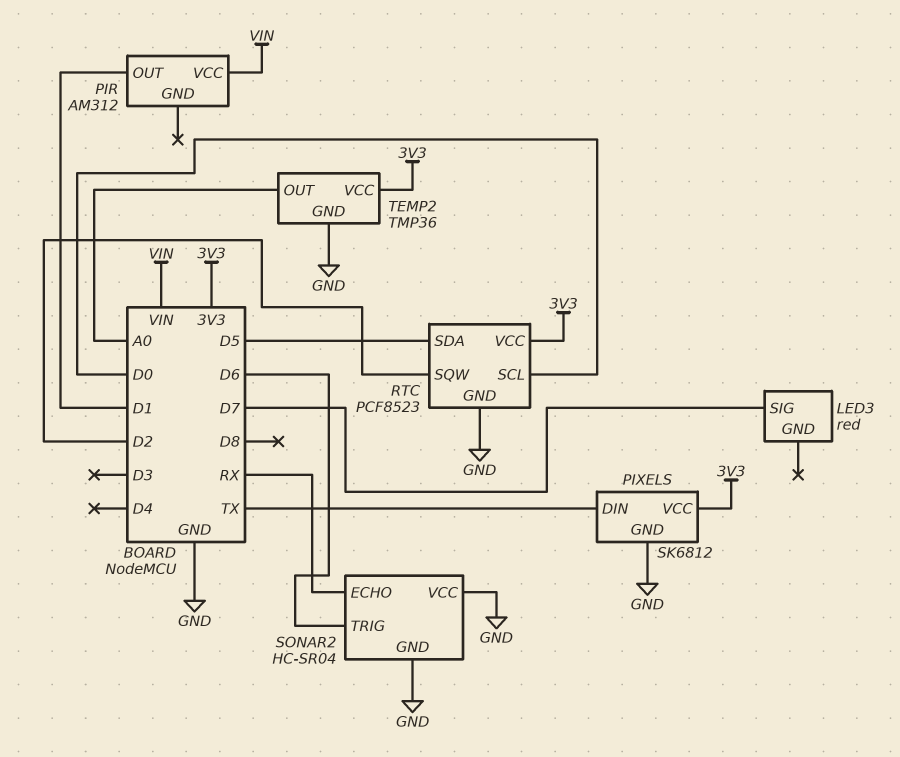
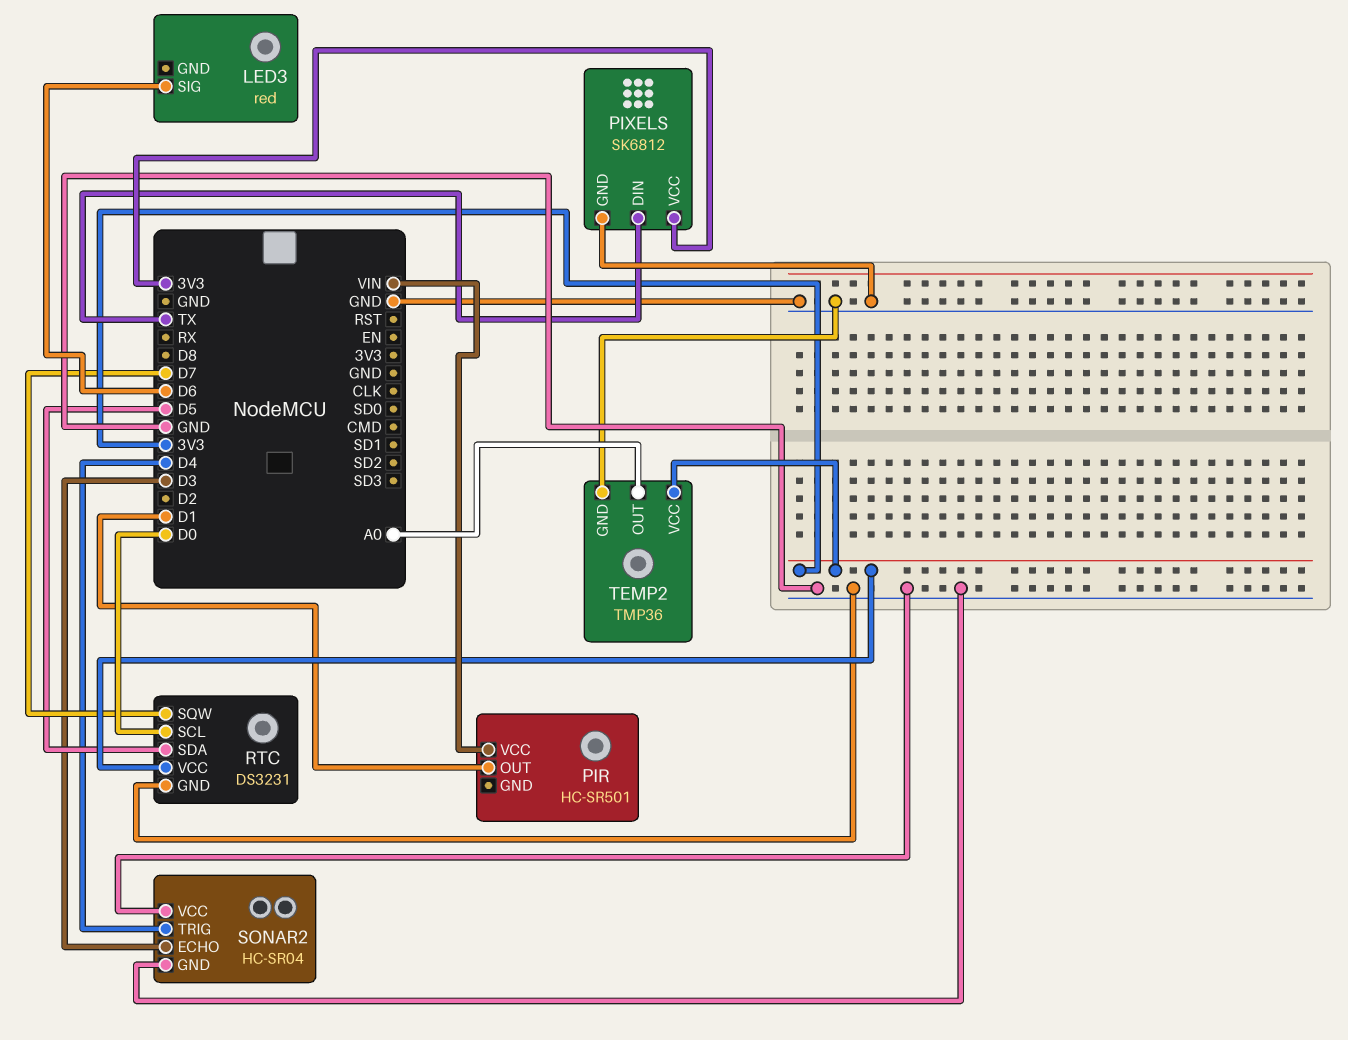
LED3 pin SIG: D7 -> D6
PIR: AM312 -> HC-SR501
RTC: PCF8523 -> DS3231
RTC pin SQW: D2 -> D7
SONAR2 pin ECHO: RX -> D3
SONAR2 pin TRIG: D6 -> D4

